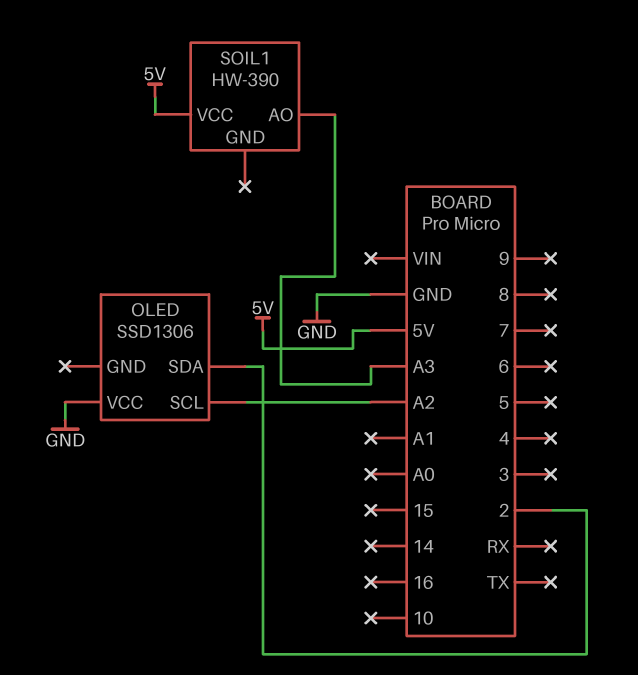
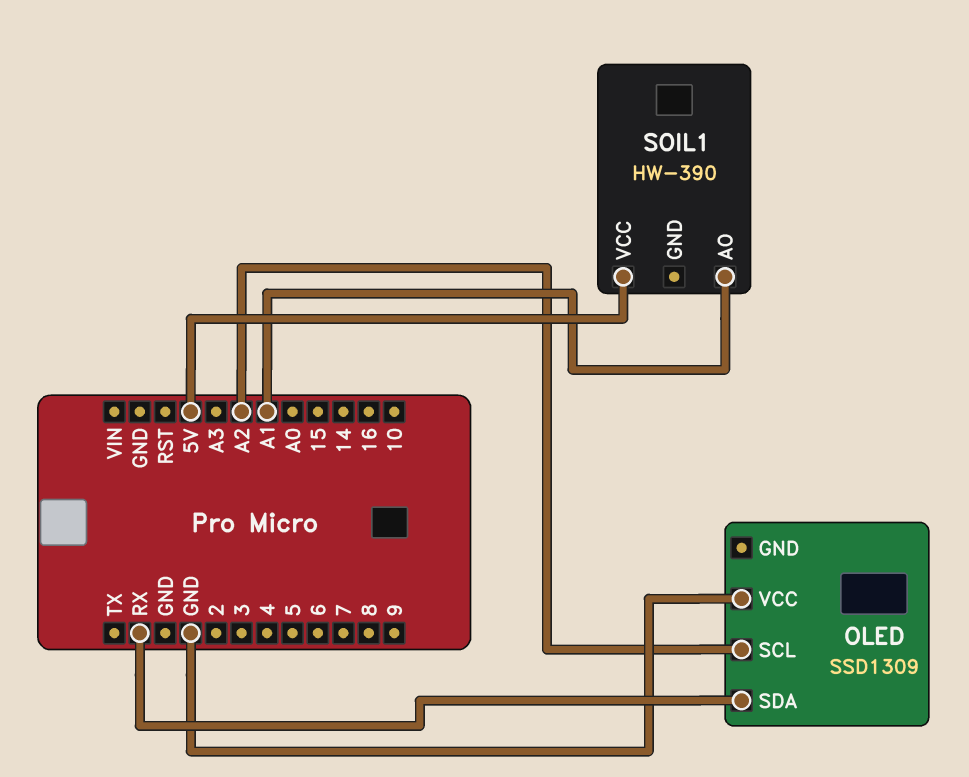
OLED: SSD1306 -> SSD1309
OLED pin SDA: 2 -> RX
SOIL1 pin AO: A3 -> A1

